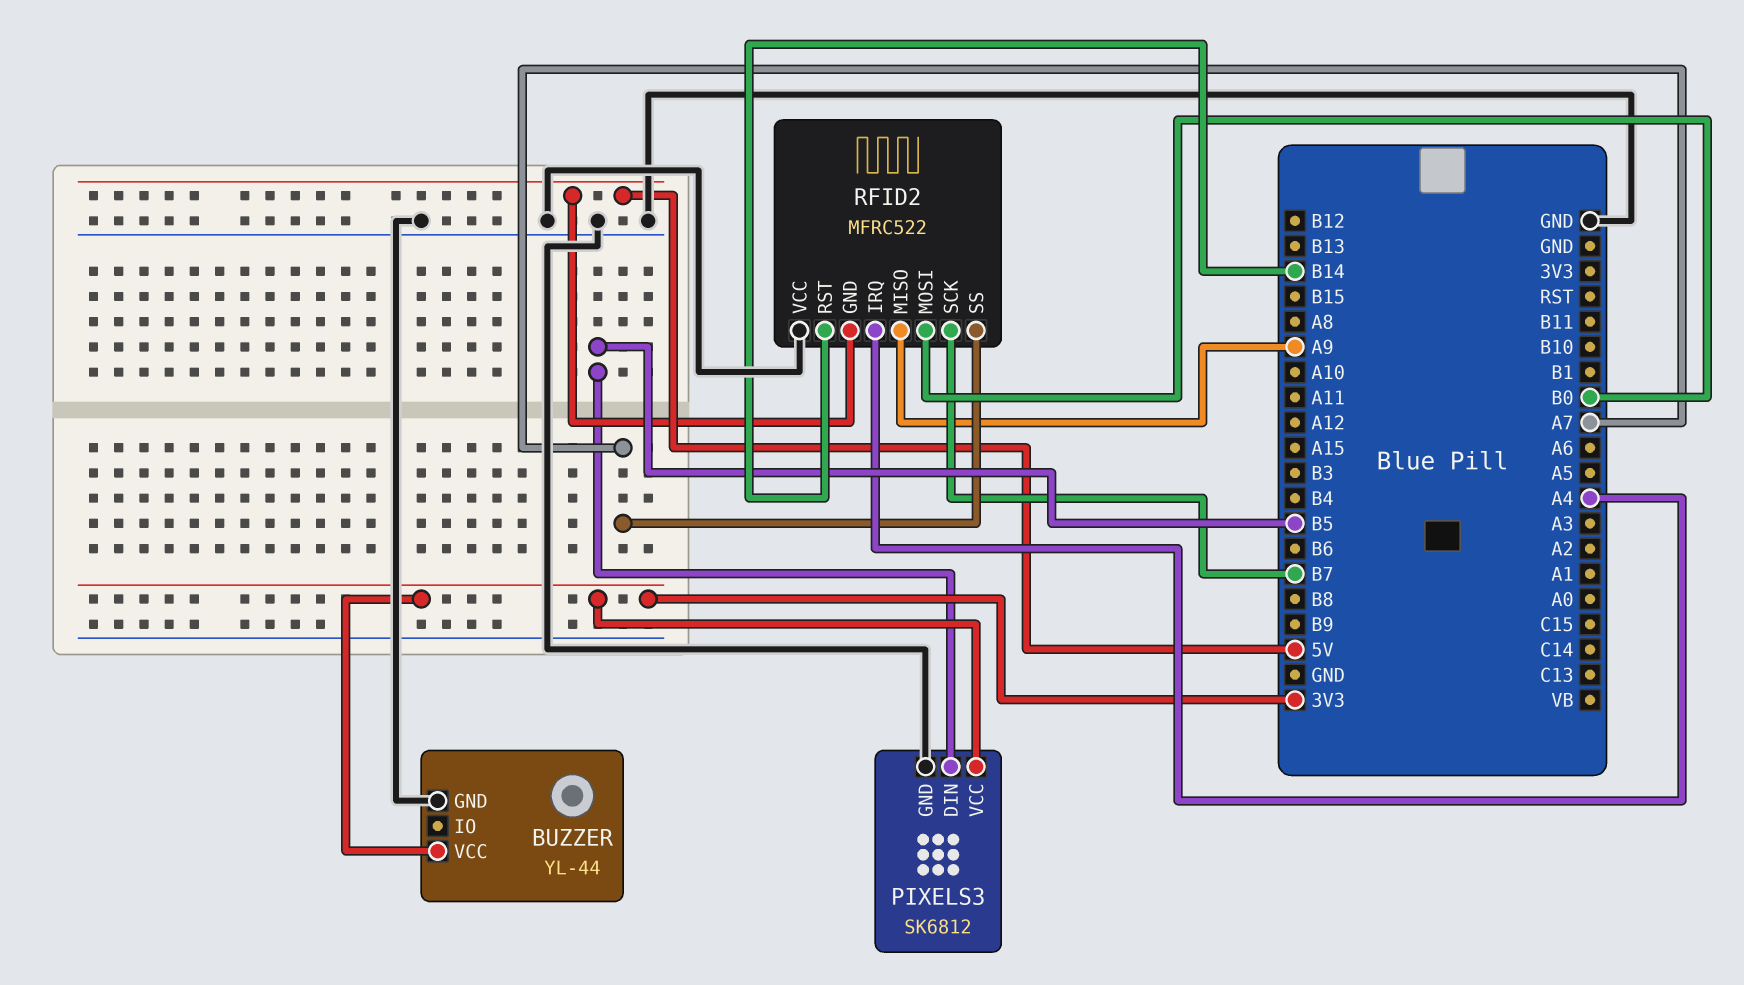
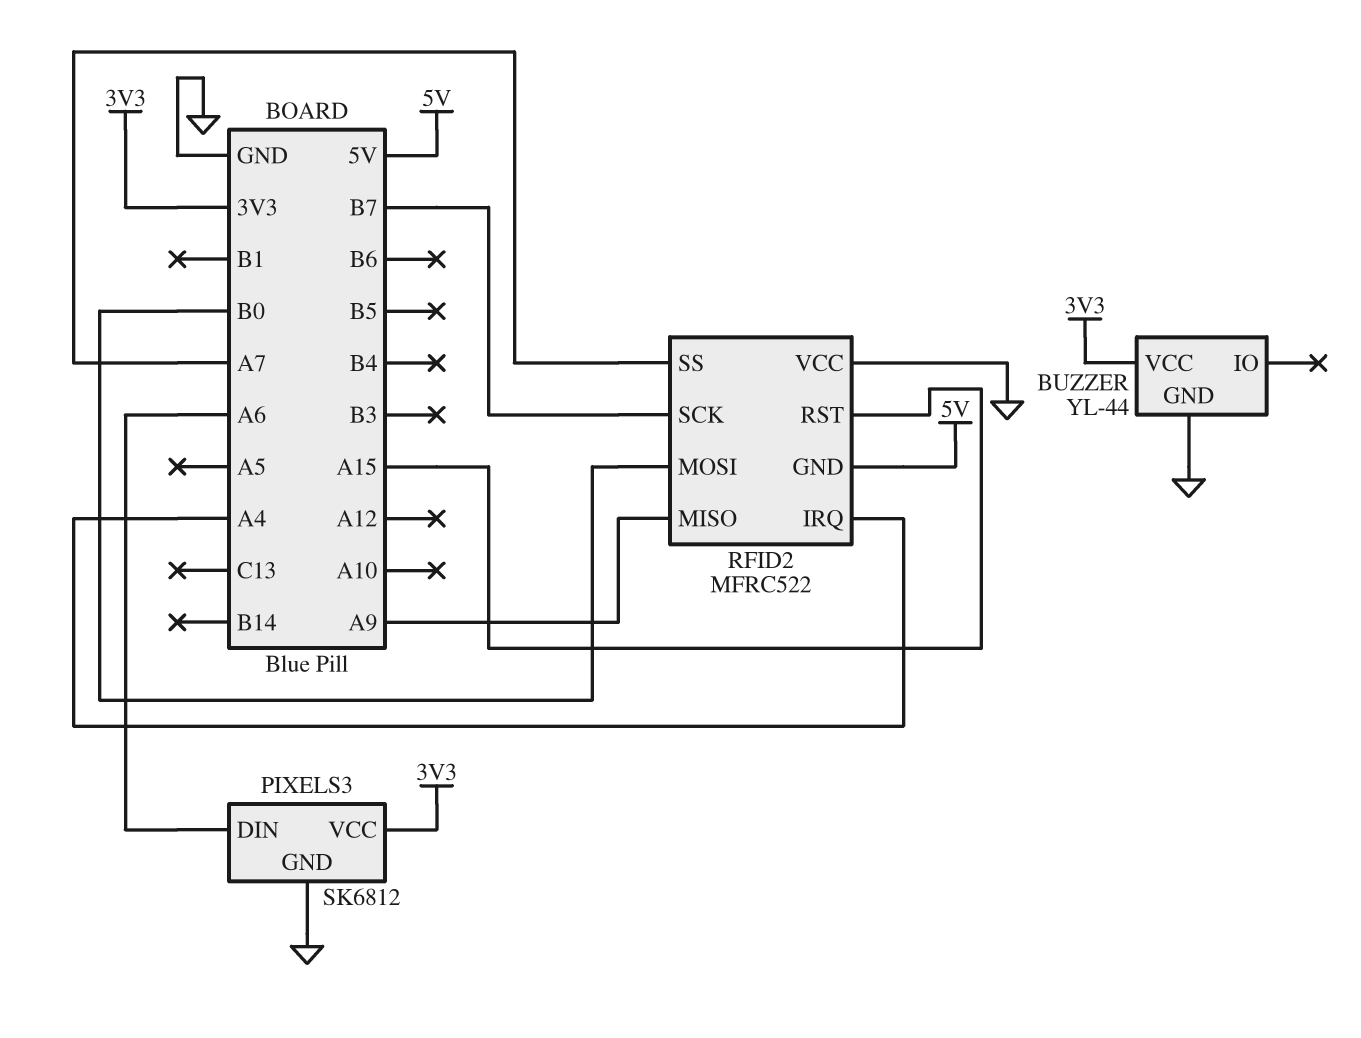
PIXELS3 pin DIN: B5 -> A6
RFID2 pin RST: B14 -> A15

